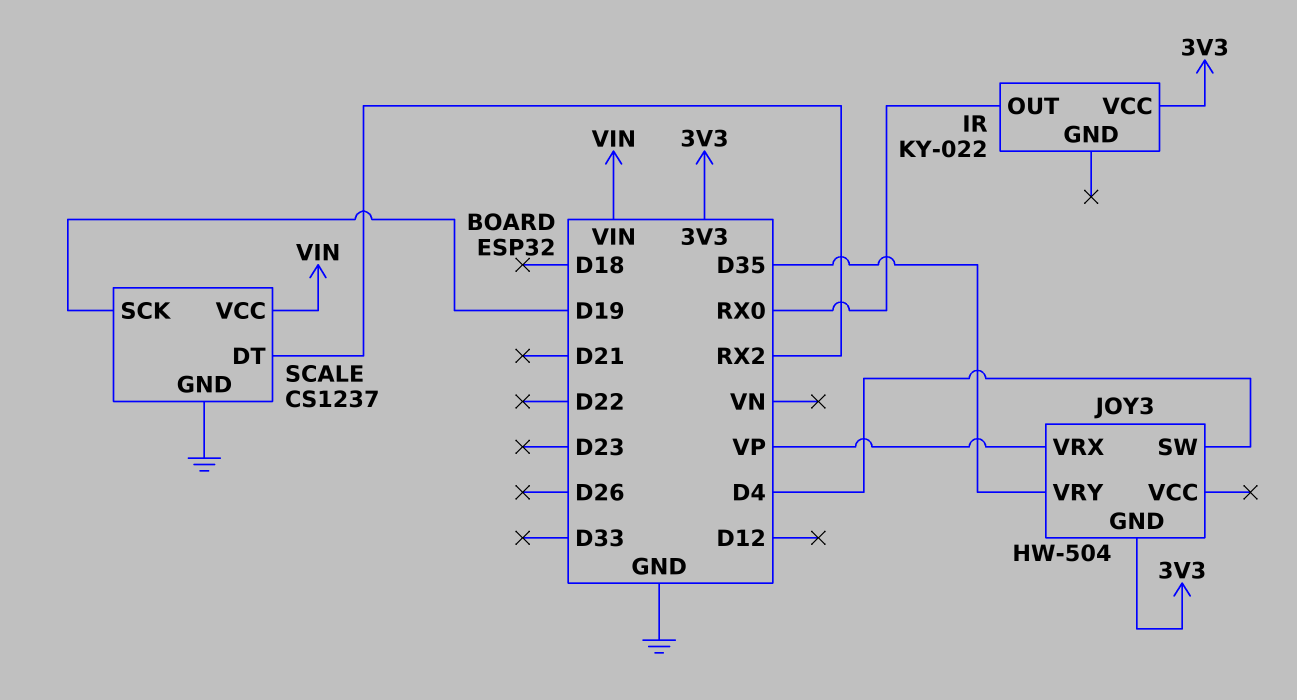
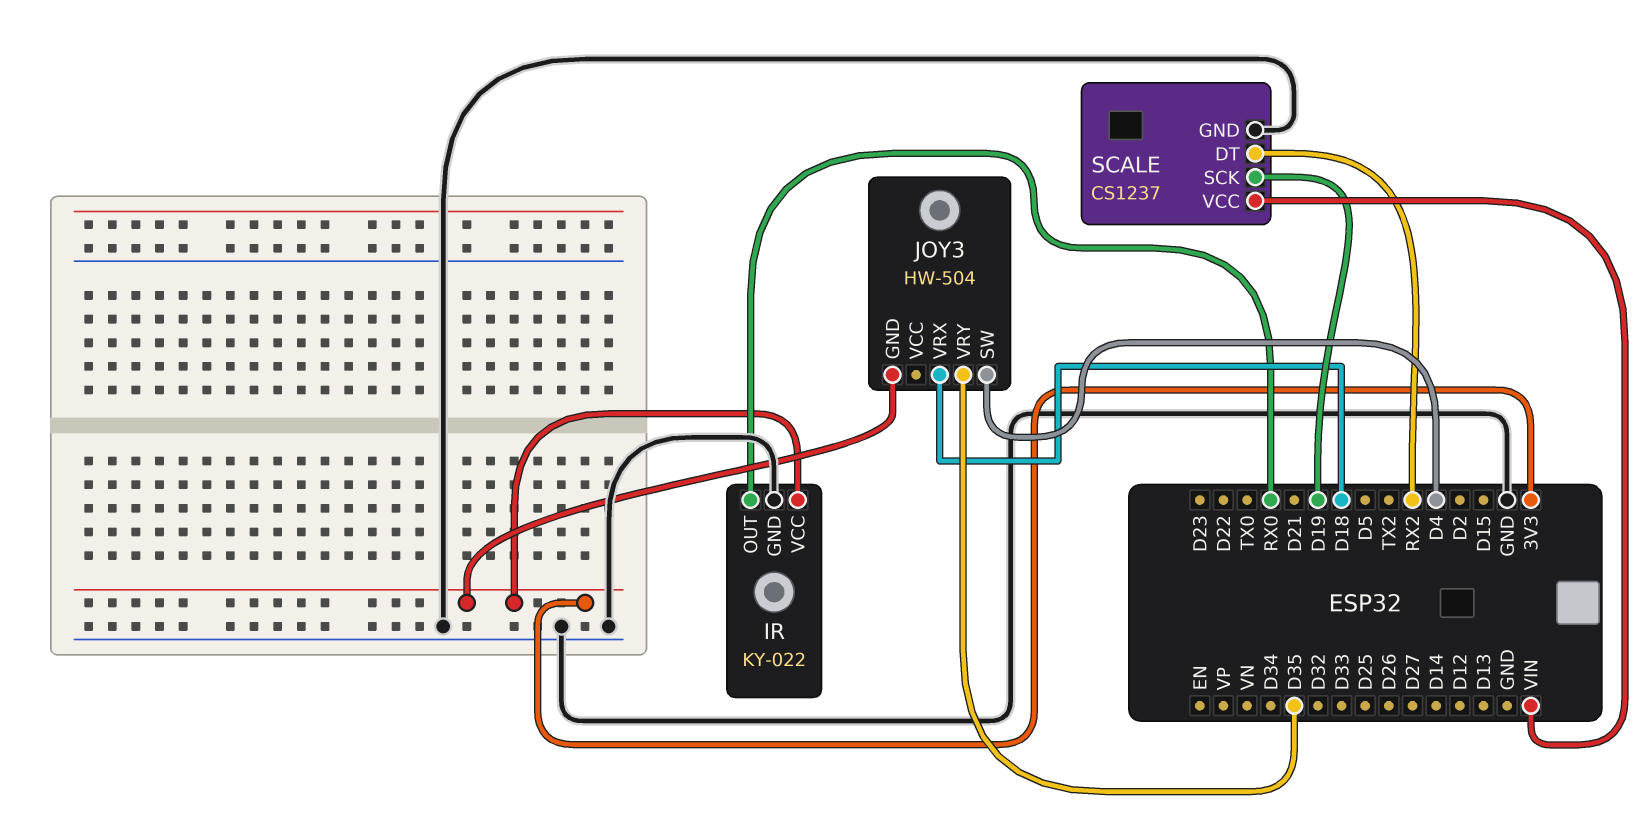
IR pin GND: none -> GND
JOY3 pin VRX: VP -> D18

